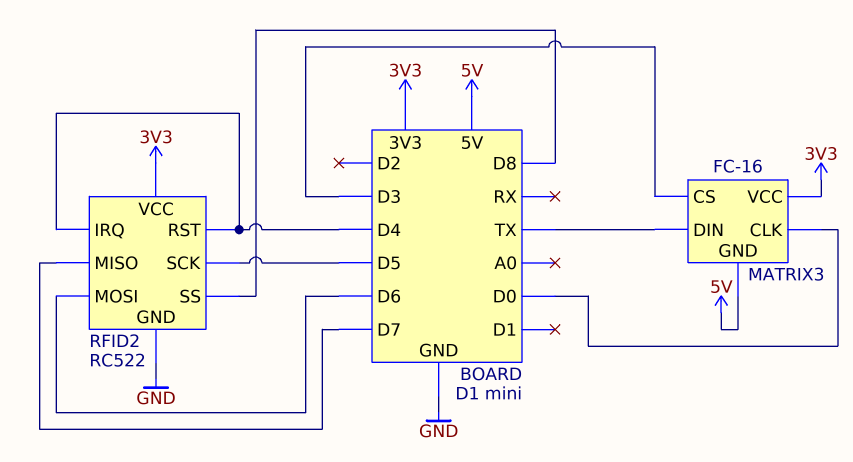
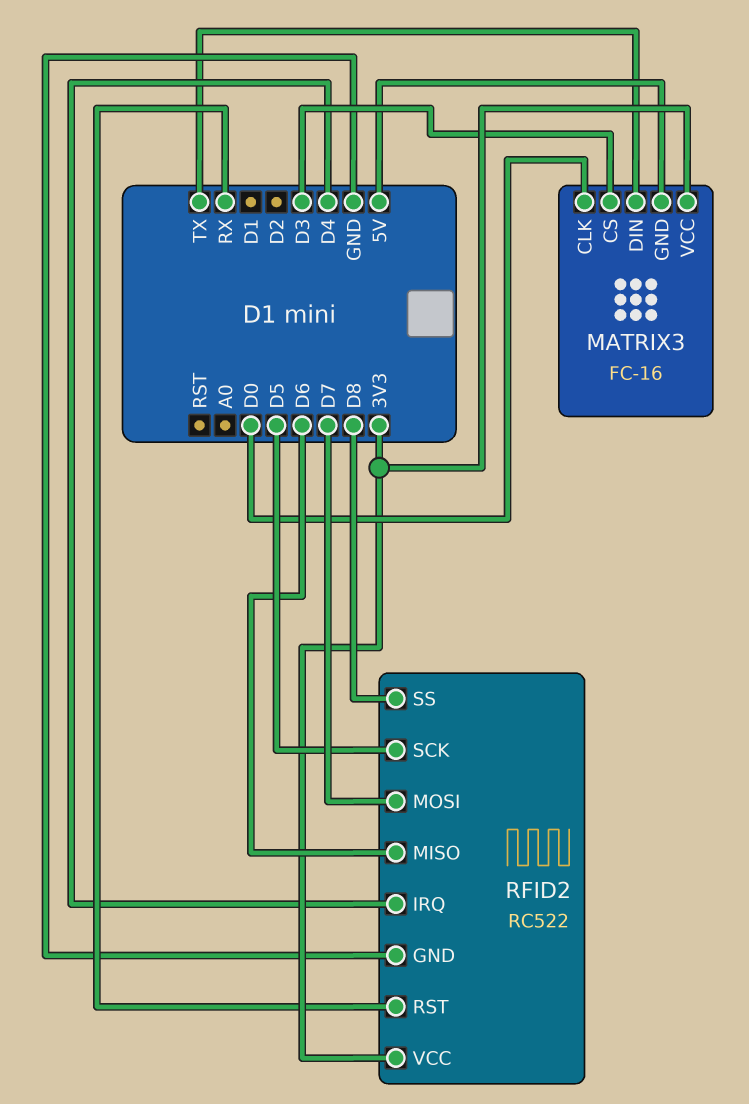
RFID2 pin MISO: D7 -> D6
RFID2 pin MOSI: D6 -> D7
RFID2 pin RST: D4 -> RX

